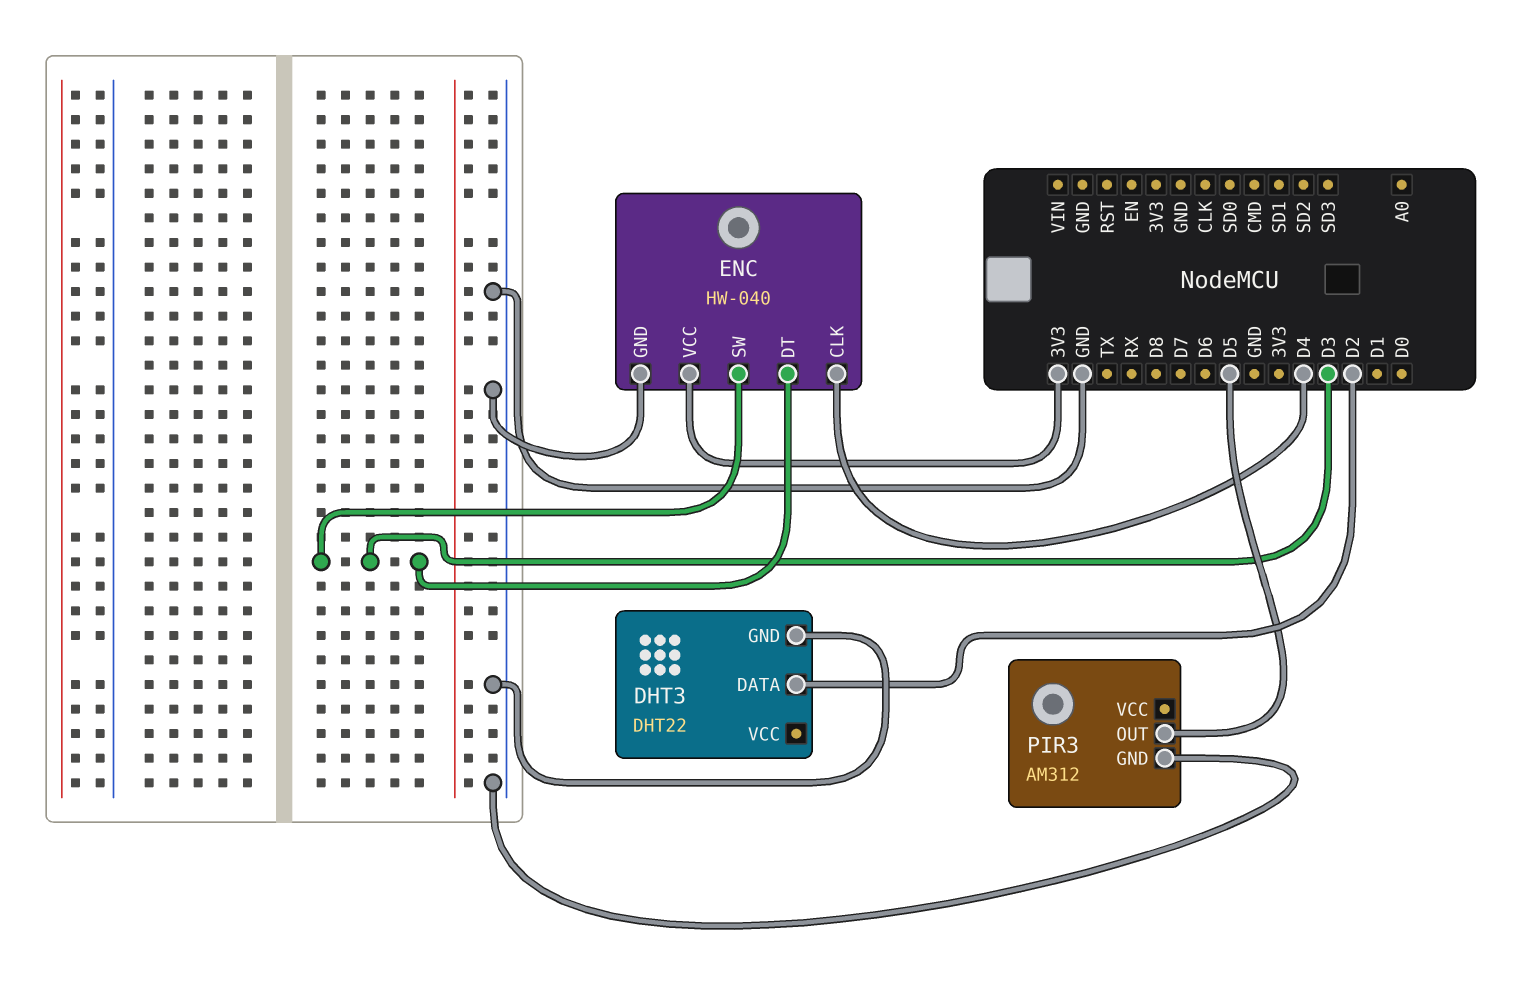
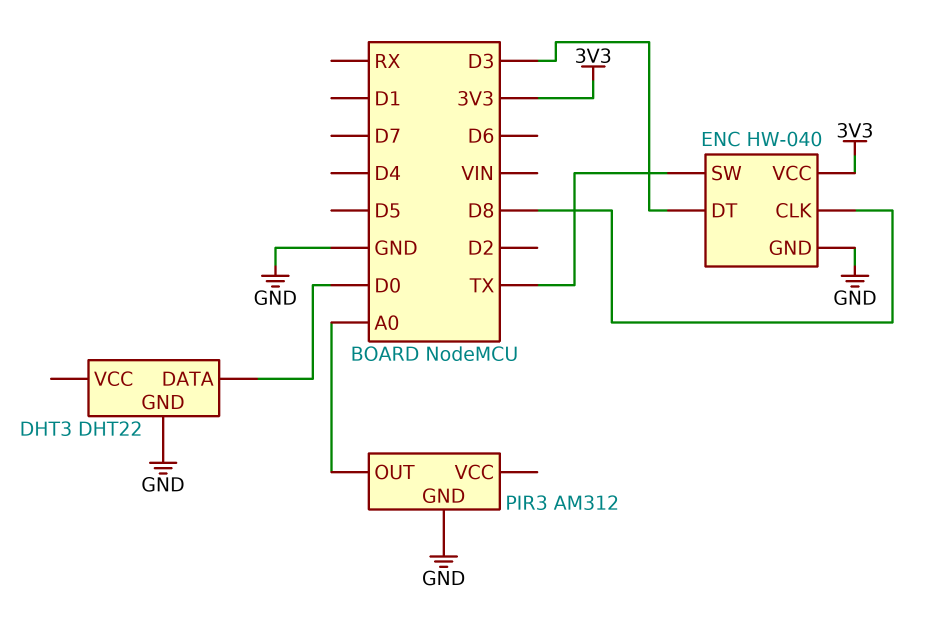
DHT3 pin DATA: D2 -> D0
ENC pin CLK: D4 -> D8
ENC pin SW: D3 -> TX
PIR3 pin OUT: D5 -> A0

